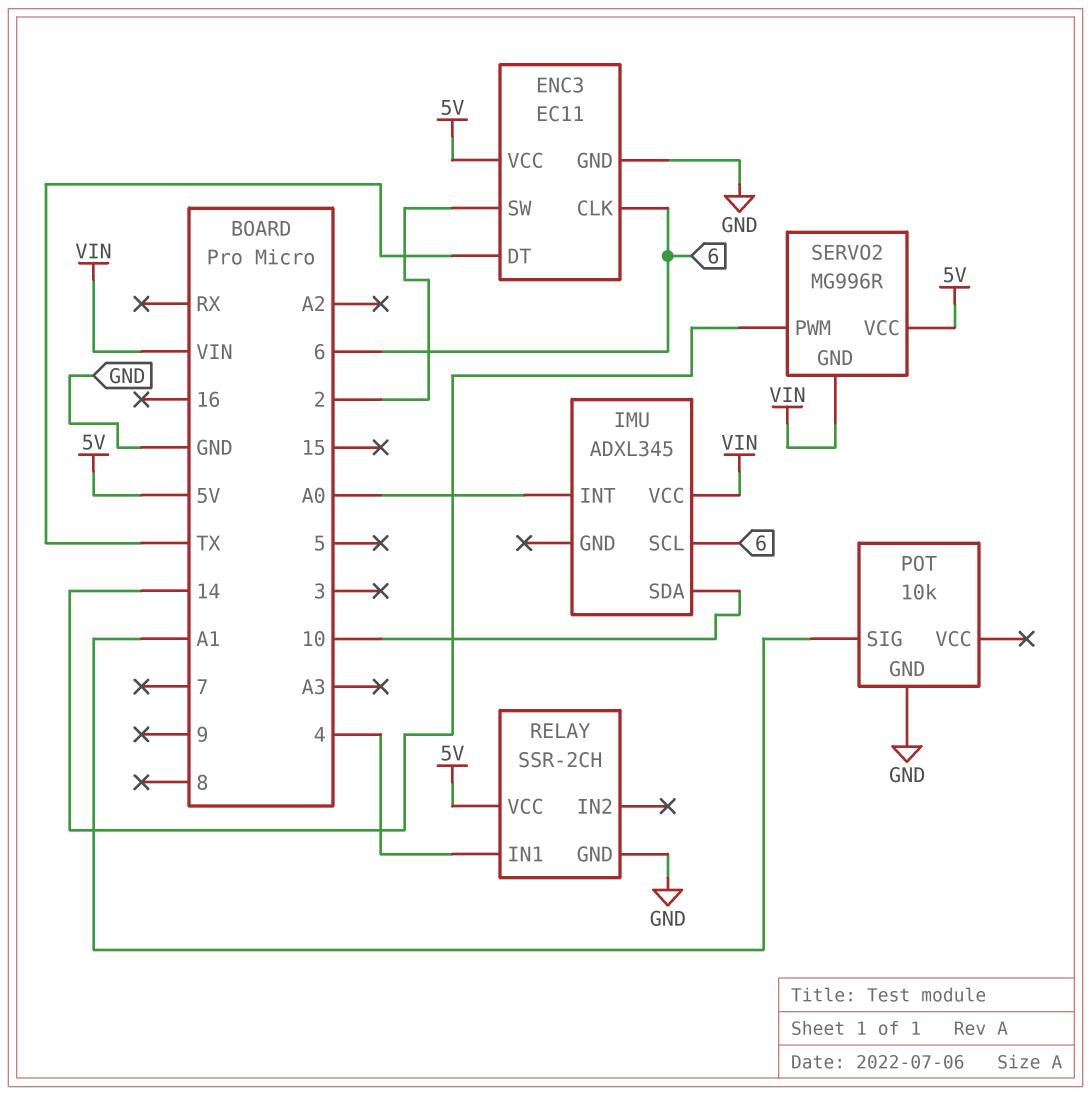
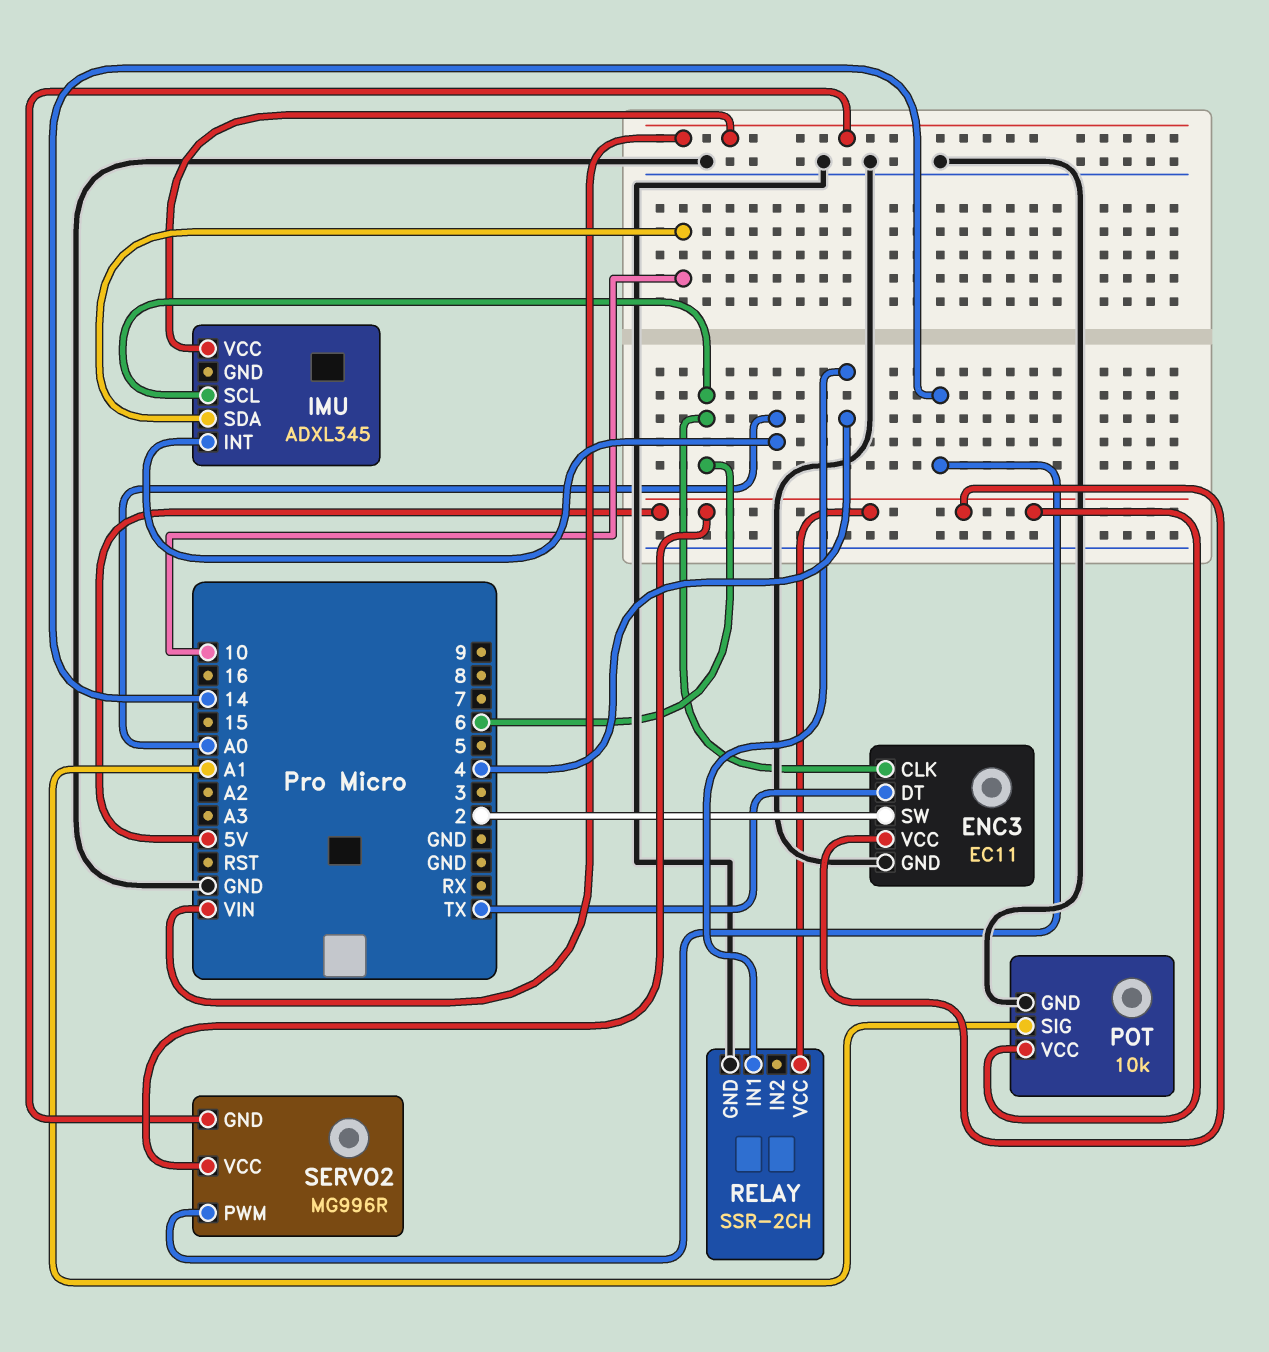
POT pin VCC: none -> 5V

